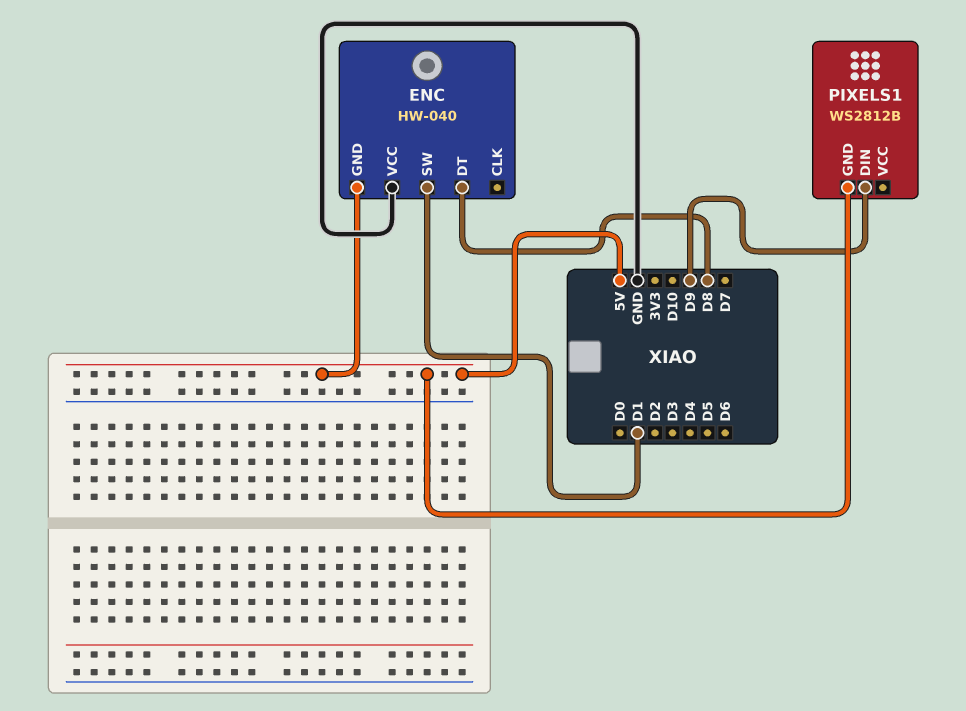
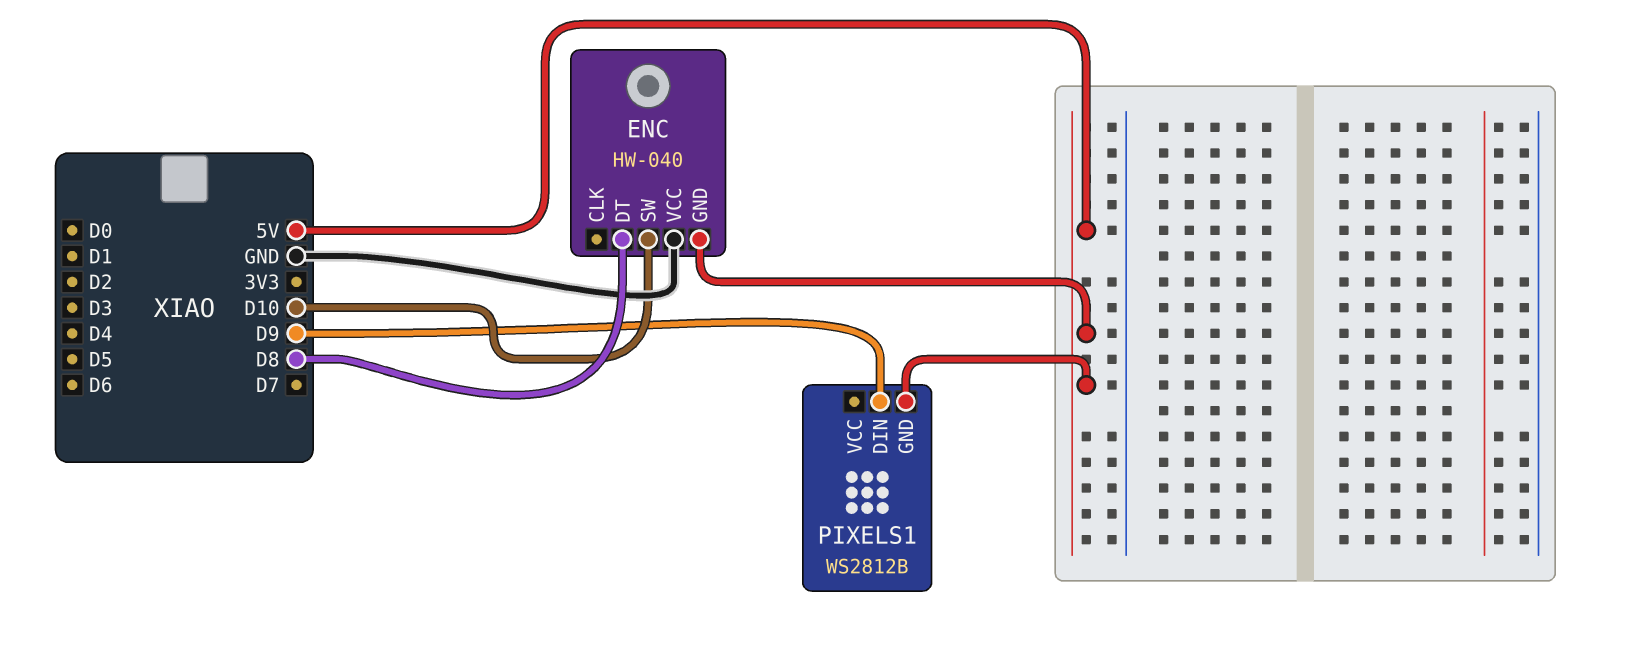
ENC pin SW: D1 -> D10

